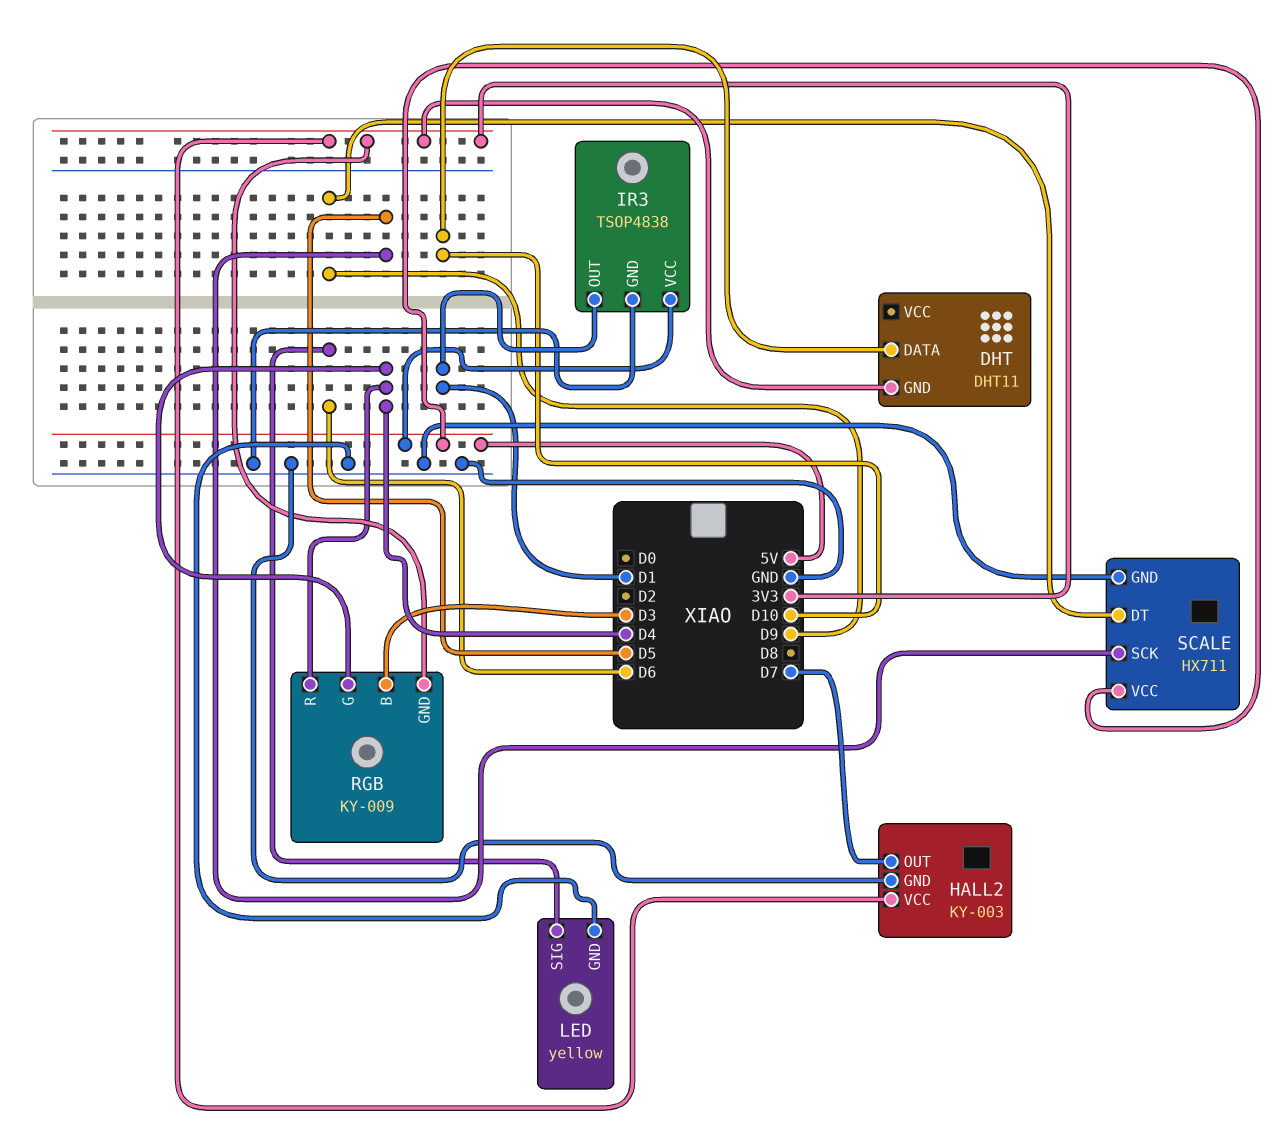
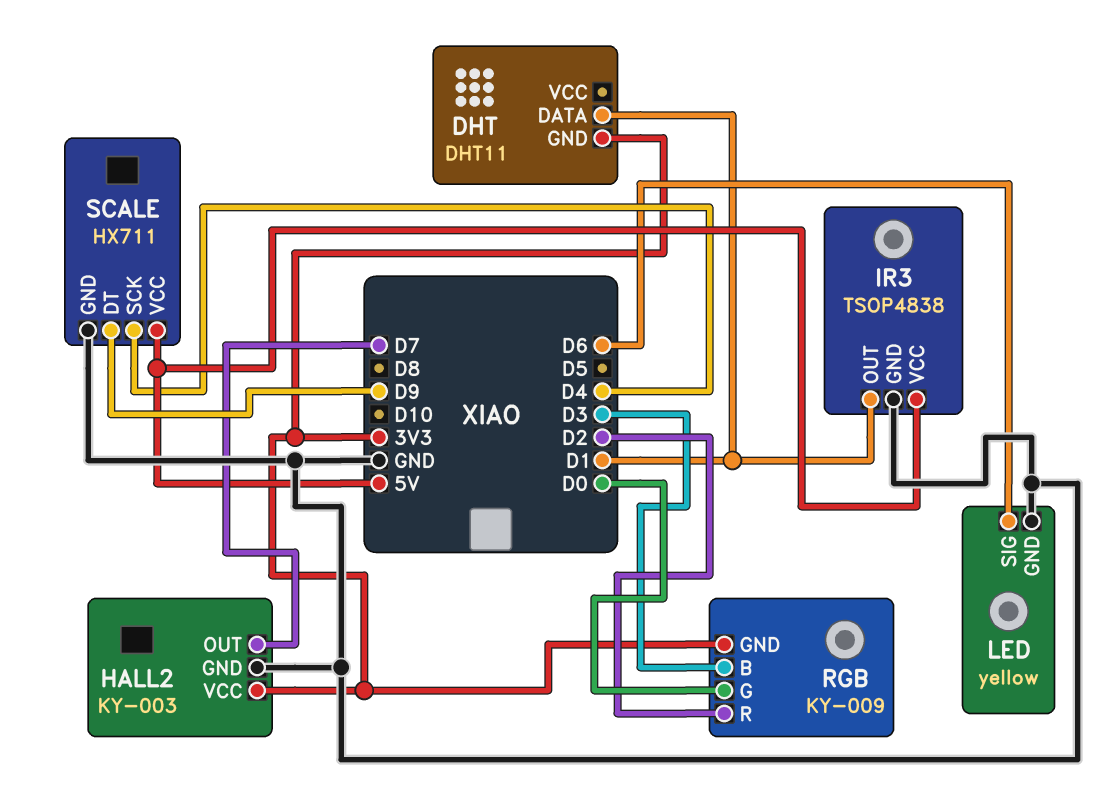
DHT pin DATA: D10 -> D1
RGB pin G: D4 -> D0
RGB pin R: D4 -> D2
SCALE pin SCK: D5 -> D4

